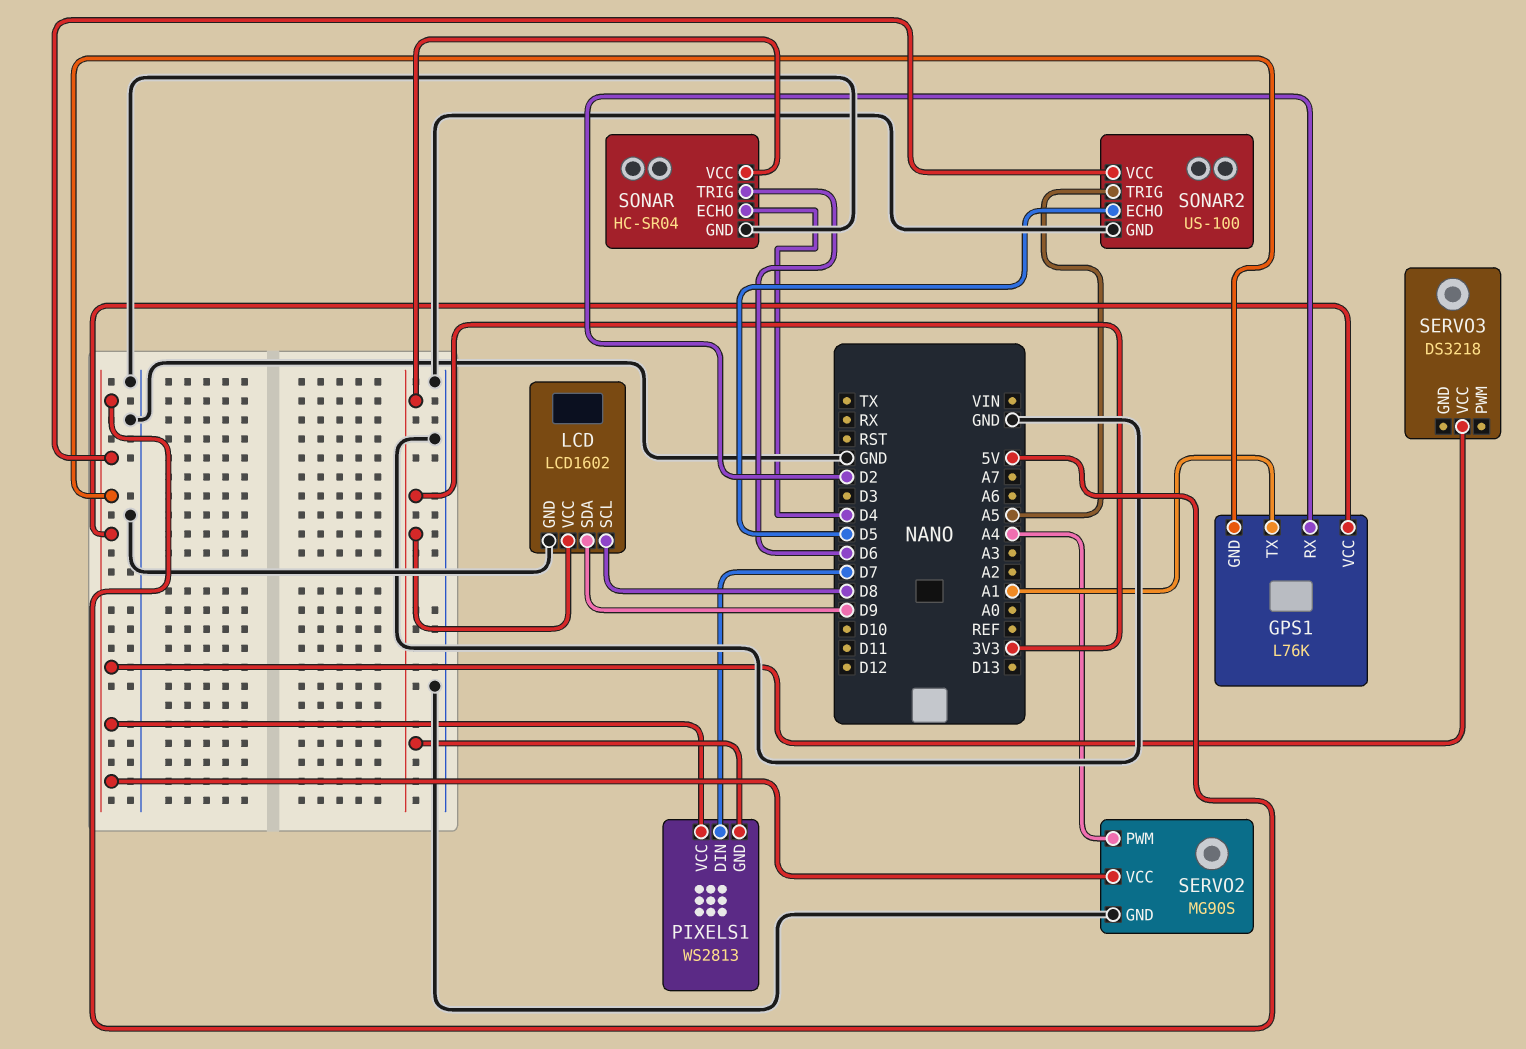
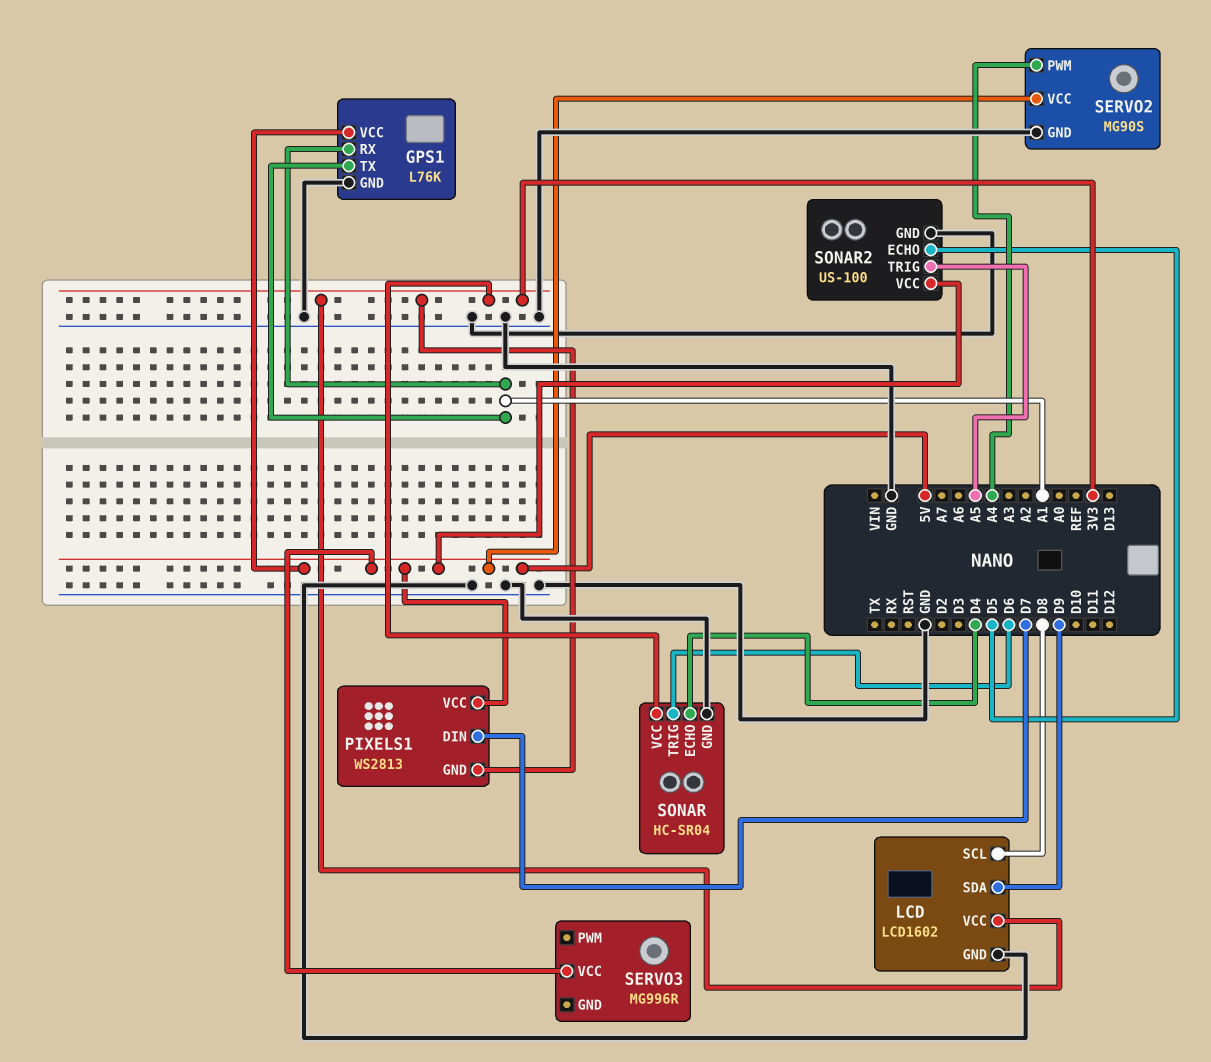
GPS1 pin GND: 5V -> GND
GPS1 pin RX: D2 -> A1
SERVO3: DS3218 -> MG996R

